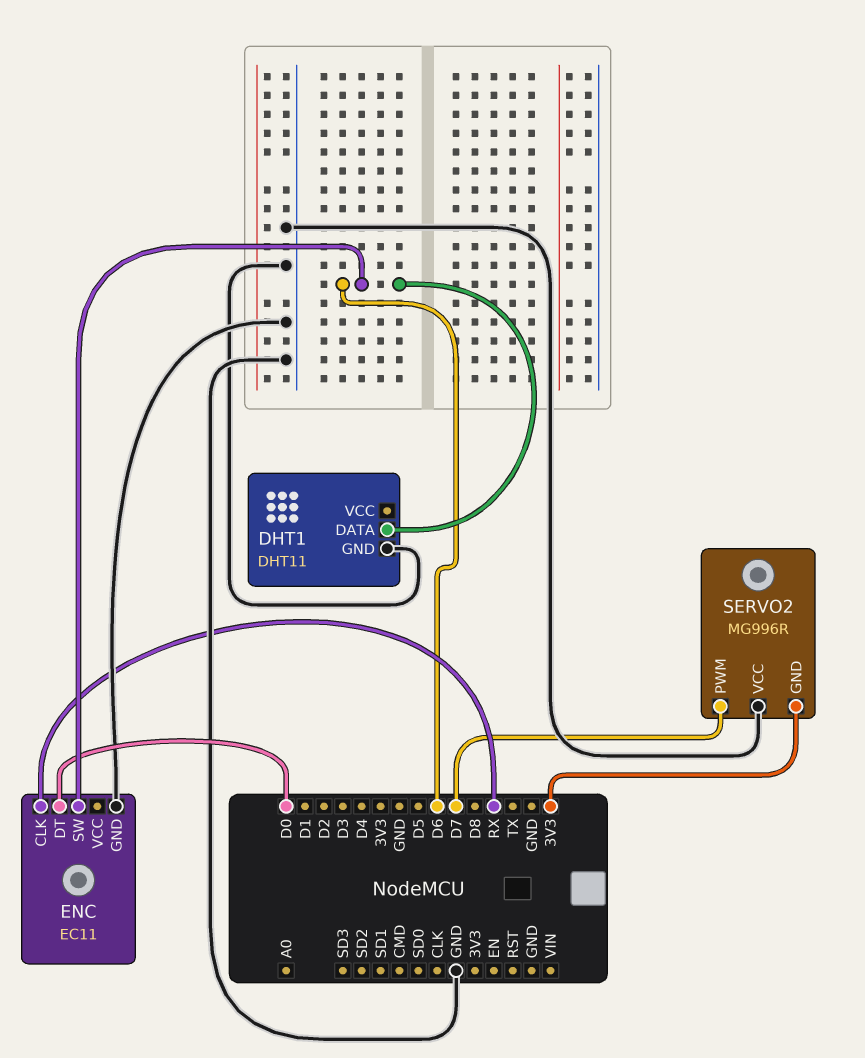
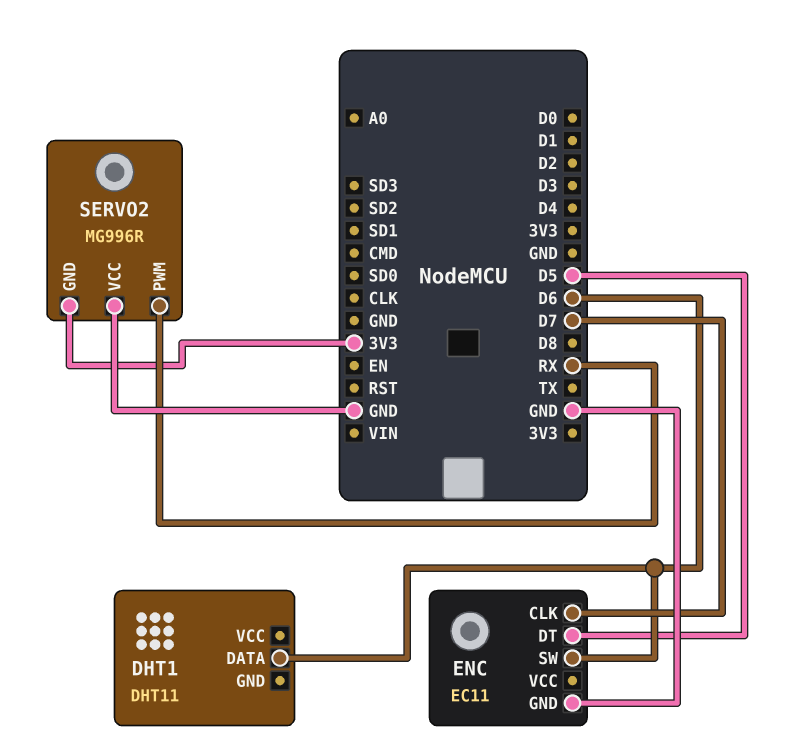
DHT1 pin GND: GND -> none
ENC pin CLK: RX -> D7
ENC pin DT: D0 -> D5
SERVO2 pin PWM: D7 -> RX

